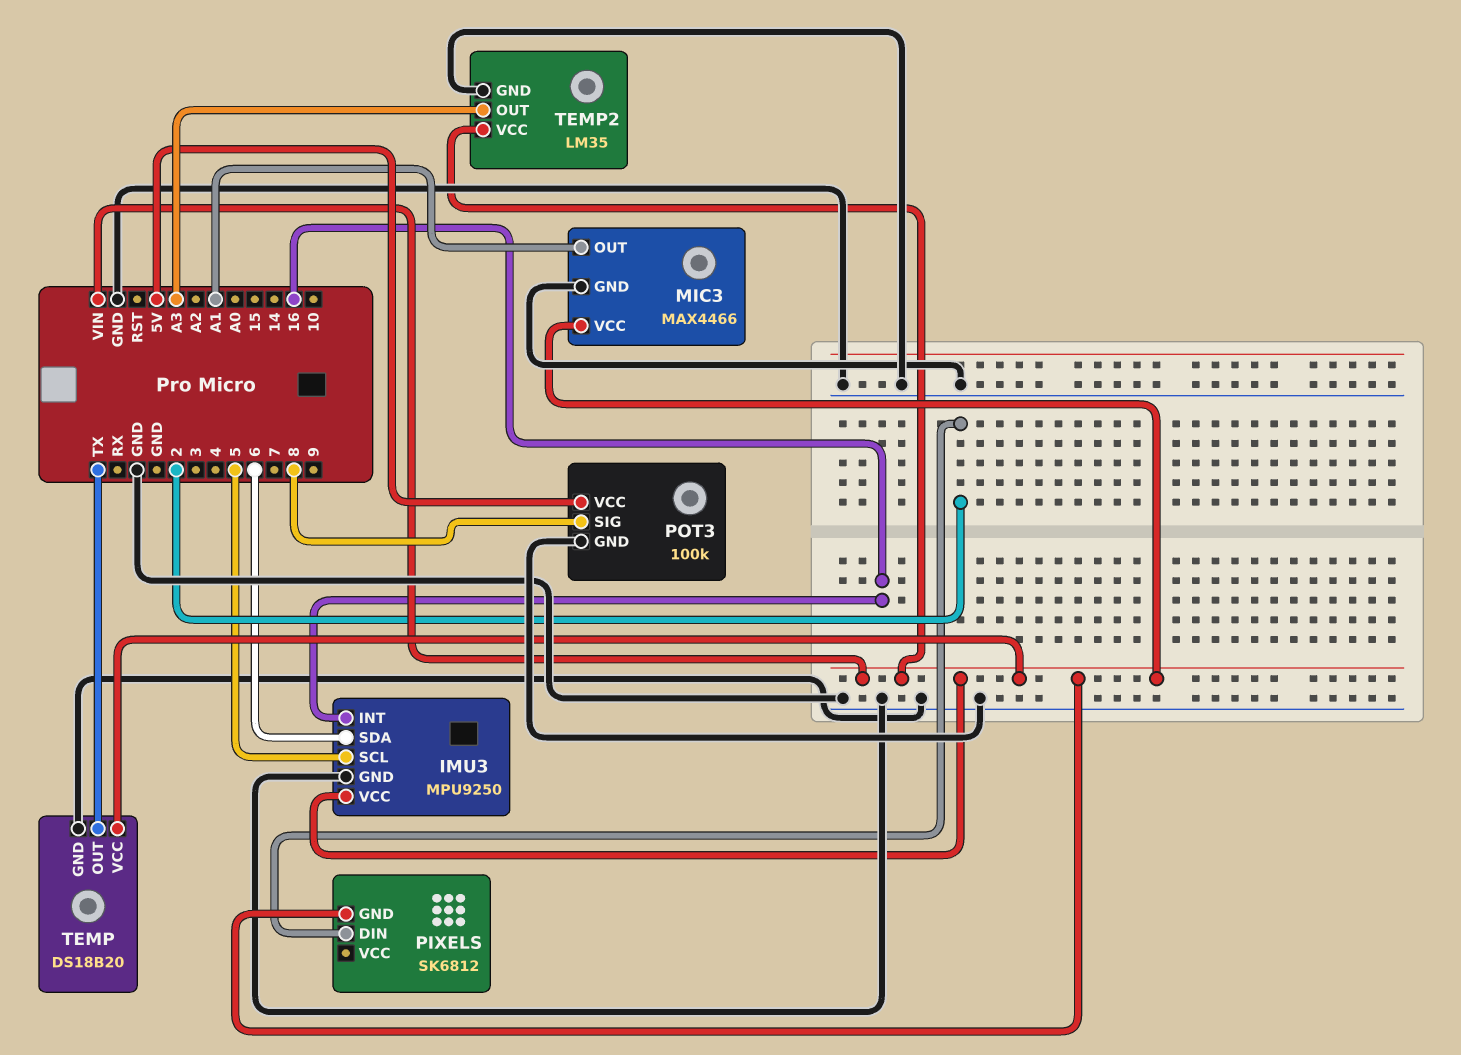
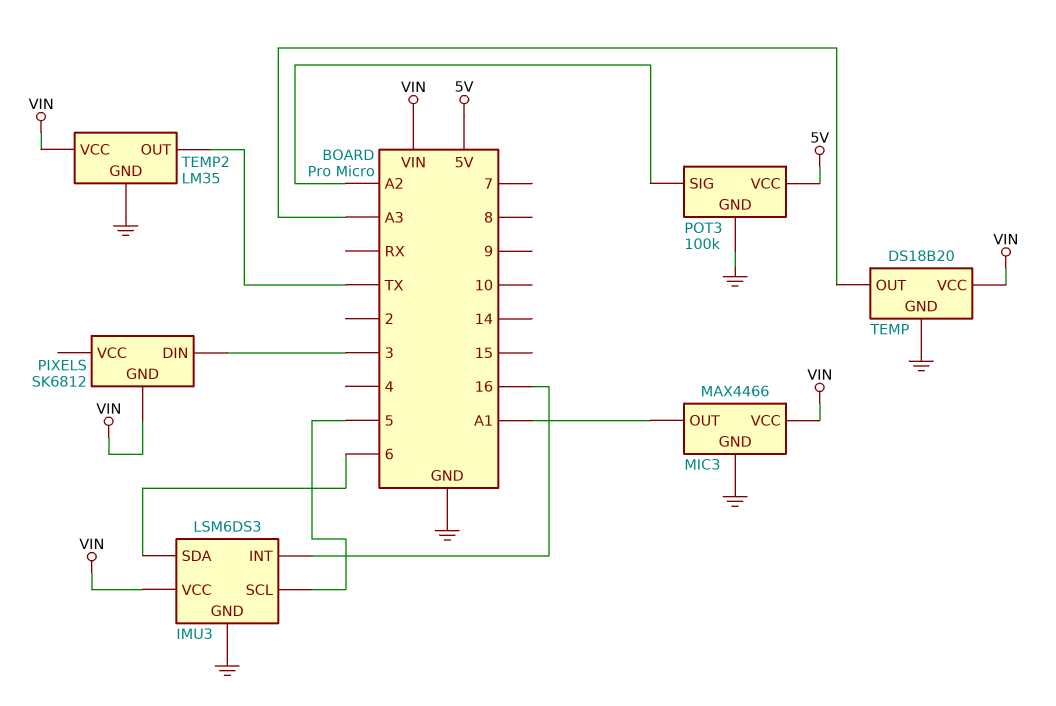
IMU3: MPU9250 -> LSM6DS3
PIXELS pin DIN: 2 -> 3
POT3 pin SIG: 8 -> A2
TEMP pin OUT: TX -> A3
TEMP2 pin OUT: A3 -> TX

